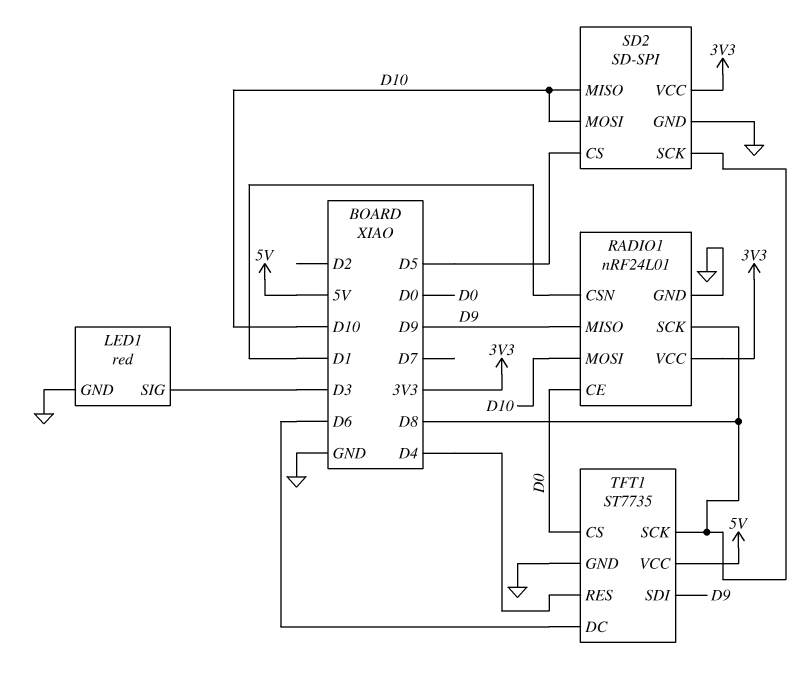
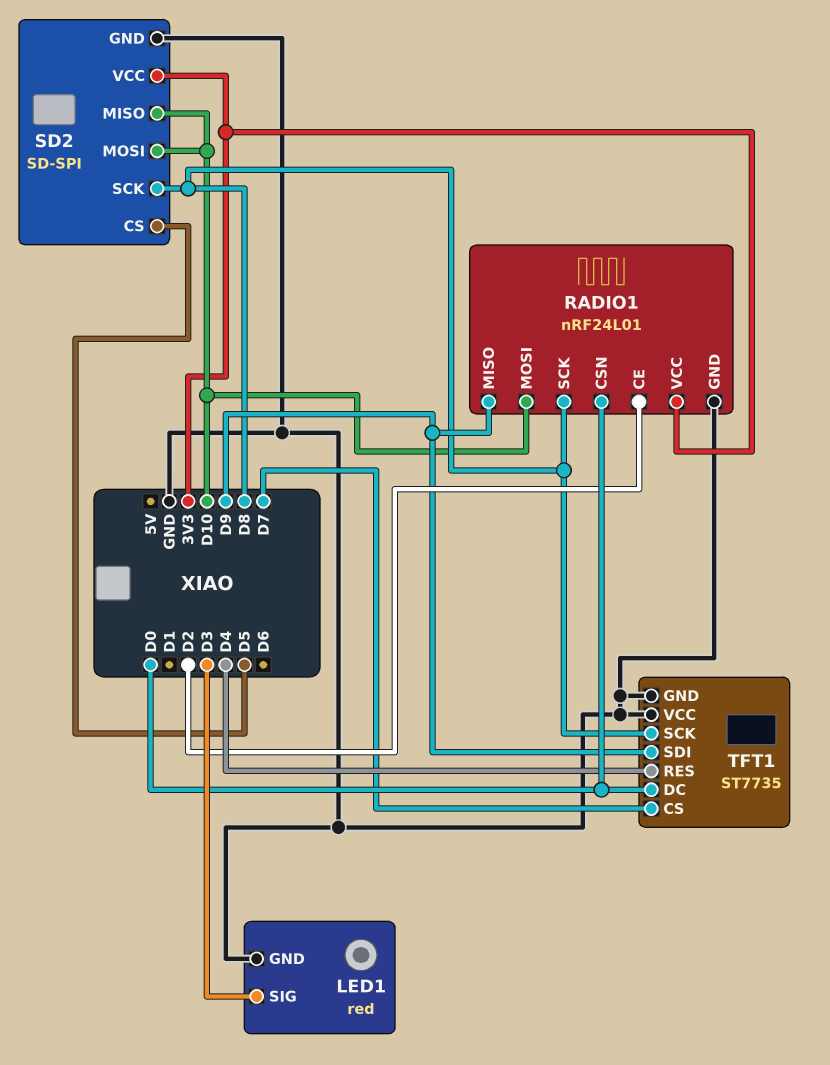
RADIO1 pin CE: D0 -> D2
RADIO1 pin CSN: D1 -> D0
TFT1 pin CS: D0 -> D7
TFT1 pin DC: D6 -> D0
TFT1 pin VCC: 5V -> GND

